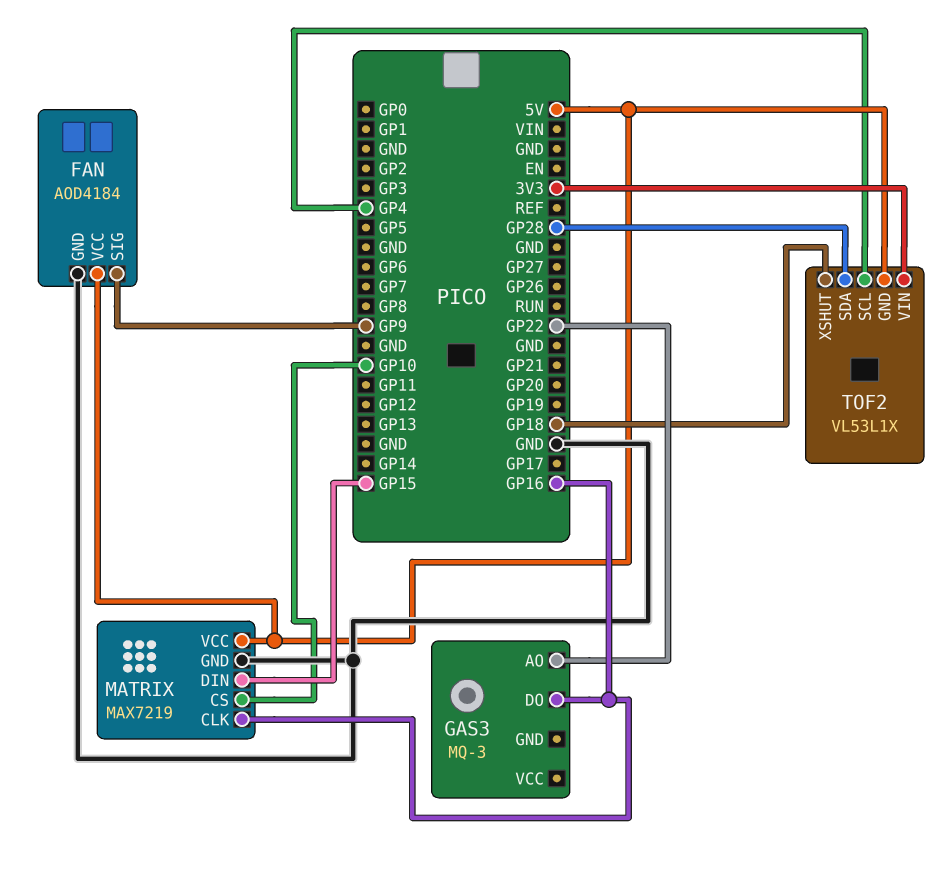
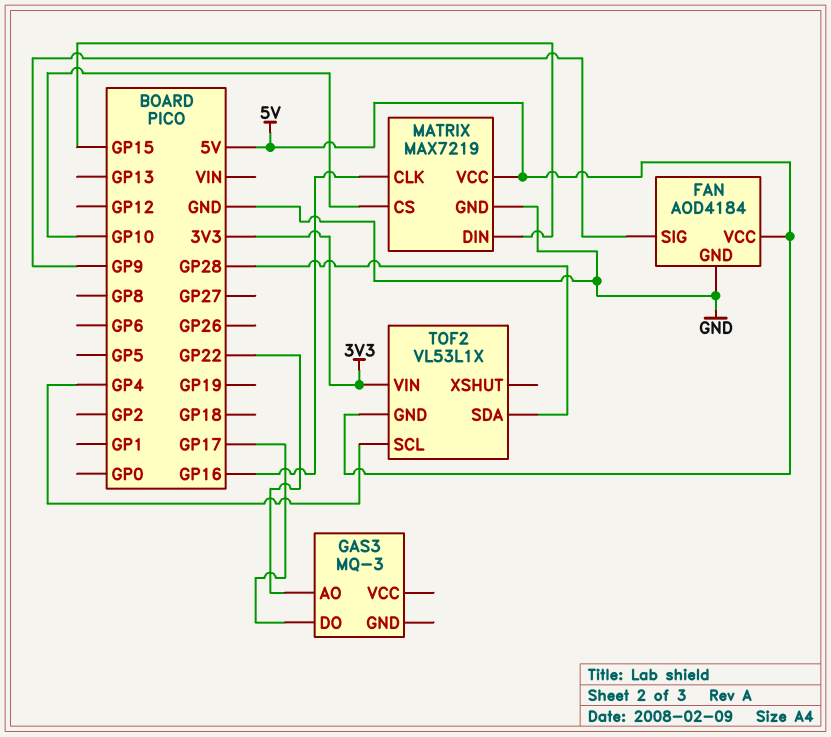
GAS3 pin DO: GP16 -> GP17
TOF2 pin XSHUT: GP18 -> none

